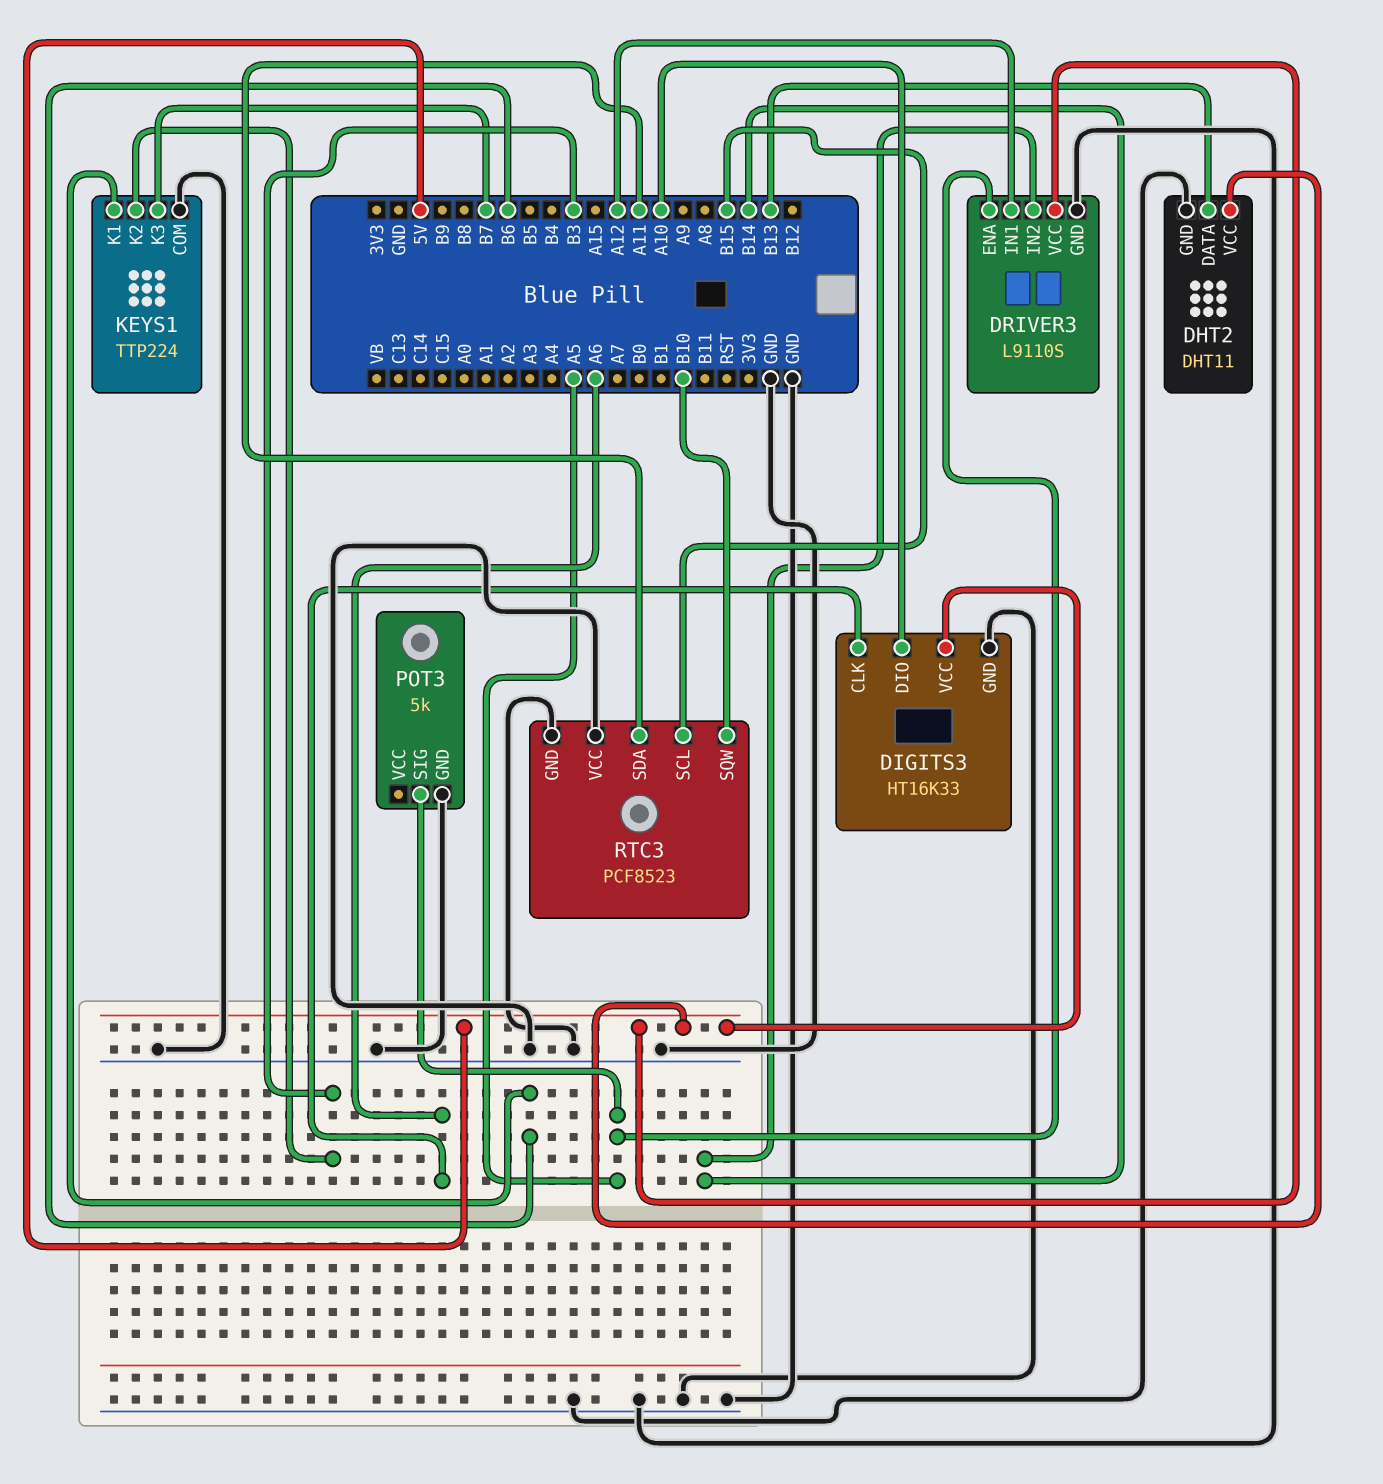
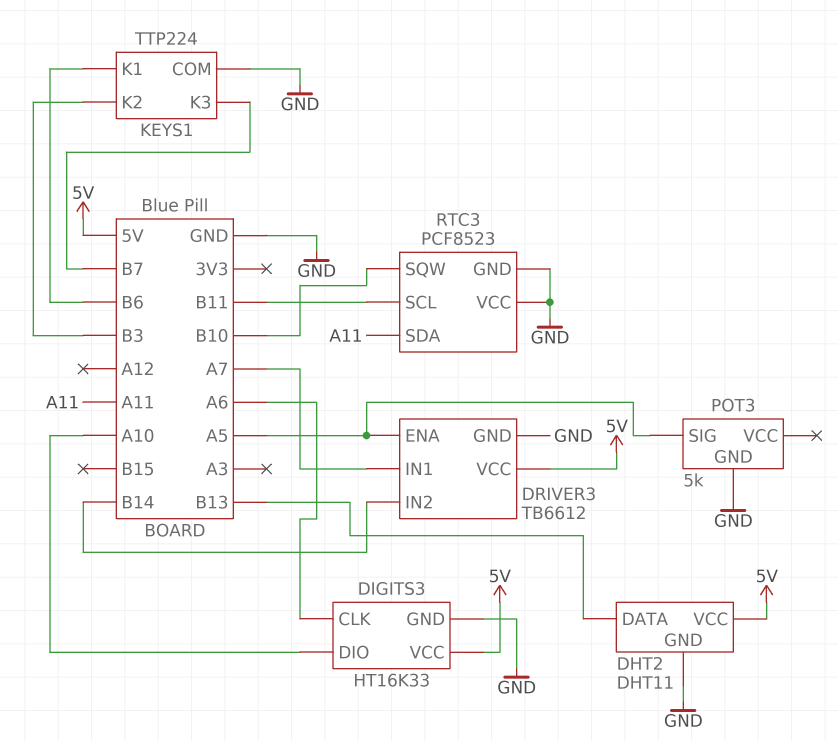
DRIVER3: L9110S -> TB6612
DRIVER3 pin IN1: A12 -> A7
RTC3 pin SCL: B15 -> B11

